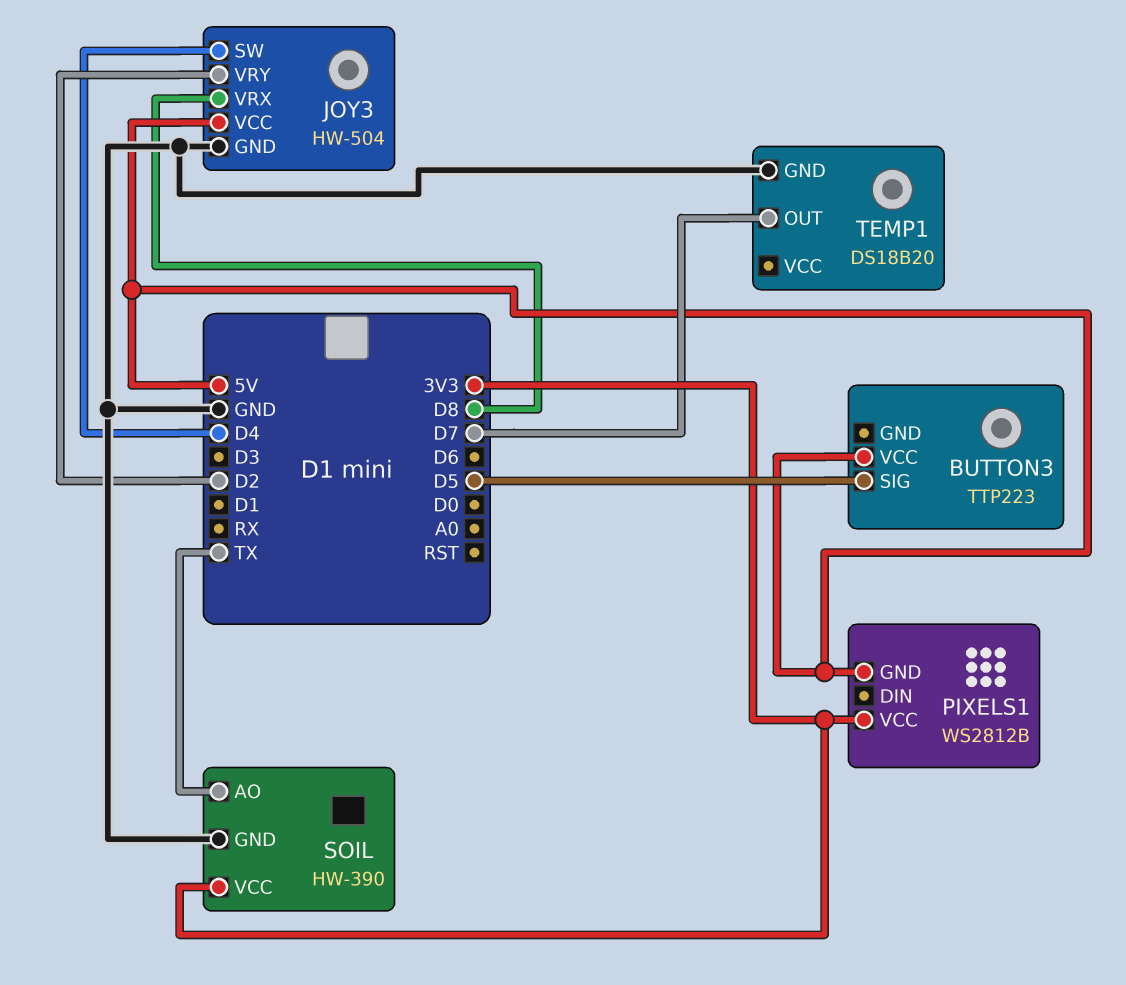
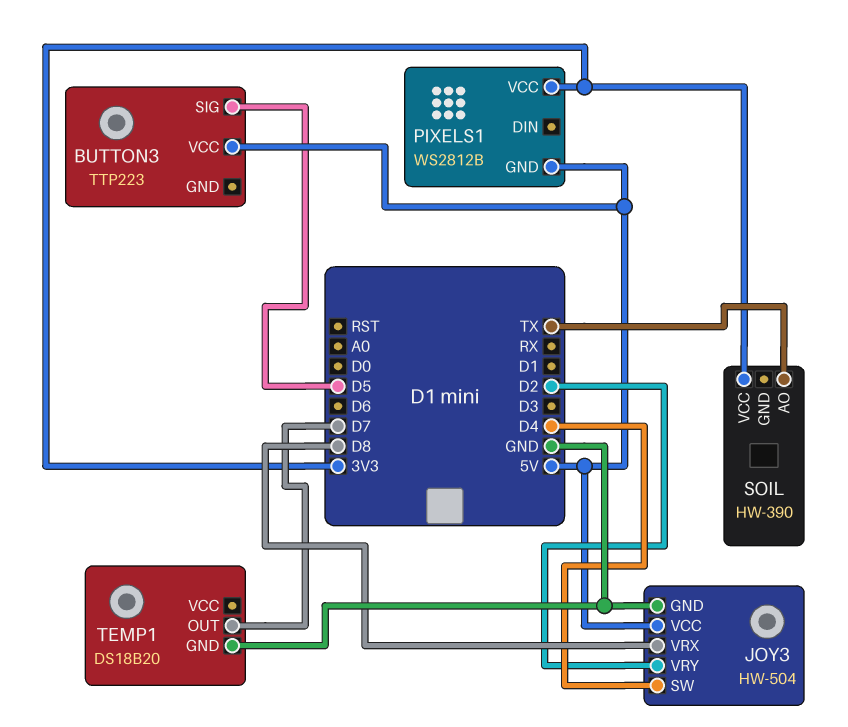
SOIL pin GND: GND -> none

